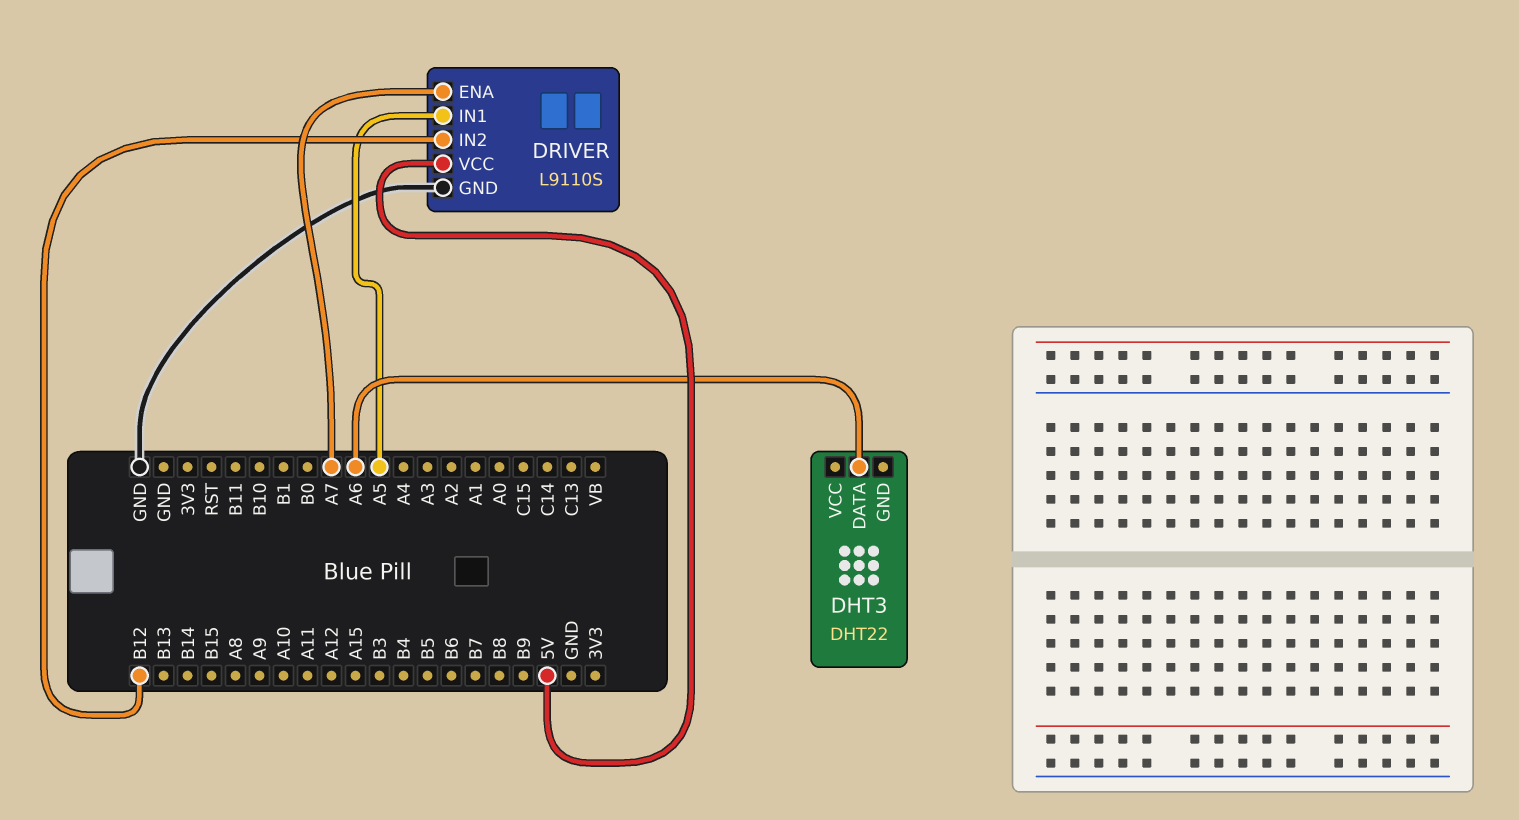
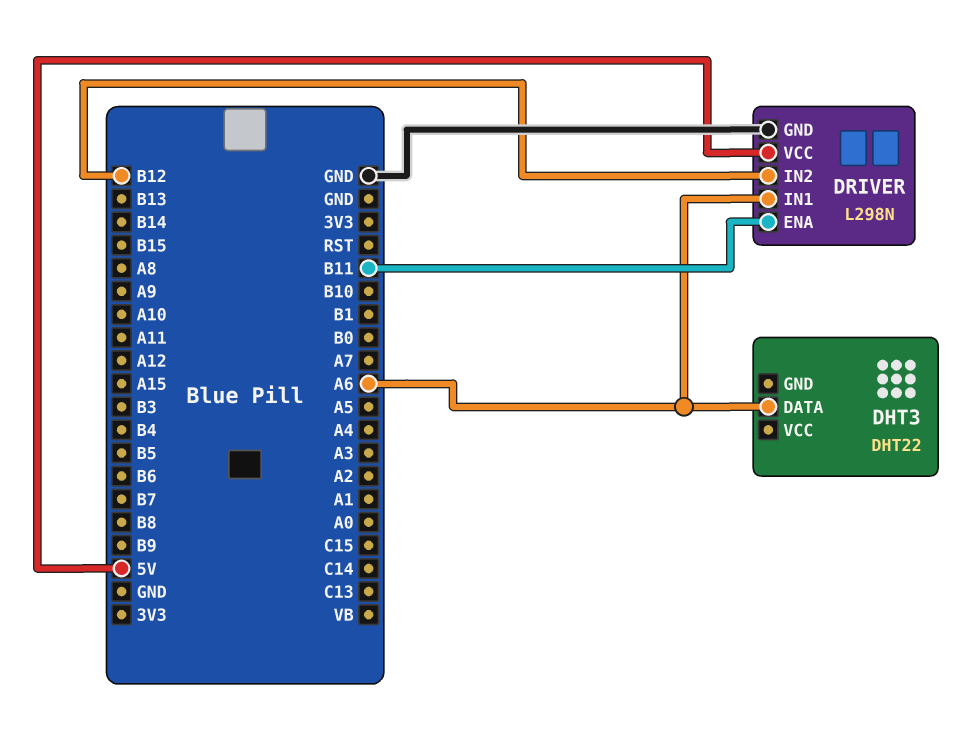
DRIVER: L9110S -> L298N
DRIVER pin ENA: A7 -> B11
DRIVER pin IN1: A5 -> A6

